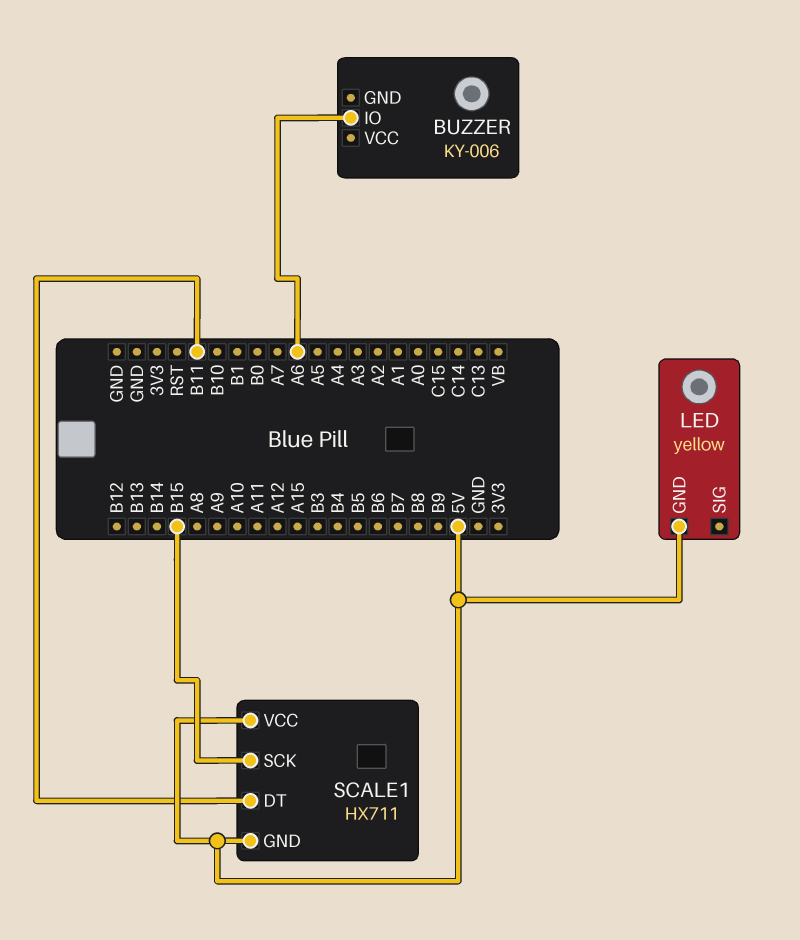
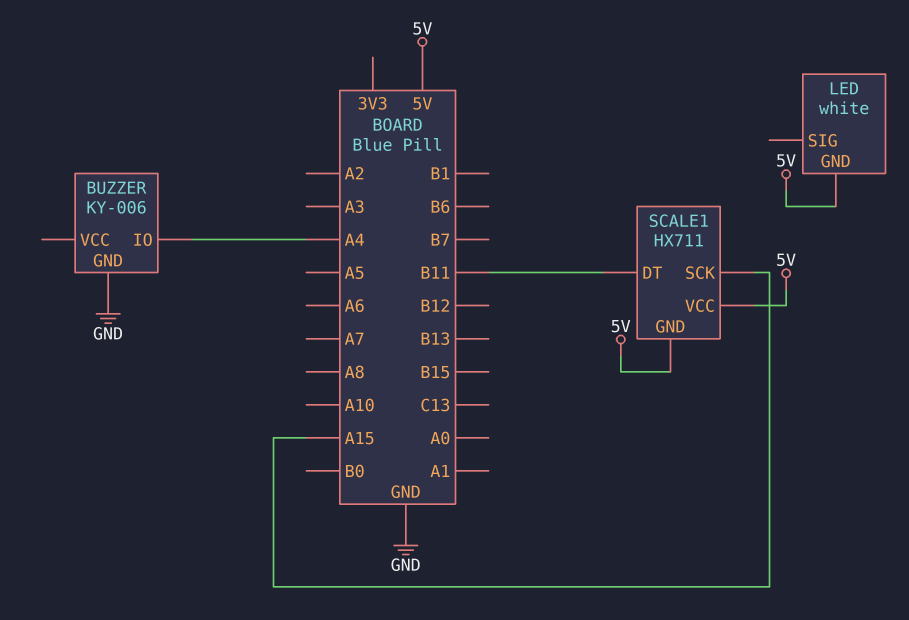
BUZZER pin GND: none -> GND
BUZZER pin IO: A6 -> A4
LED: yellow -> white
SCALE1 pin SCK: B15 -> A15

